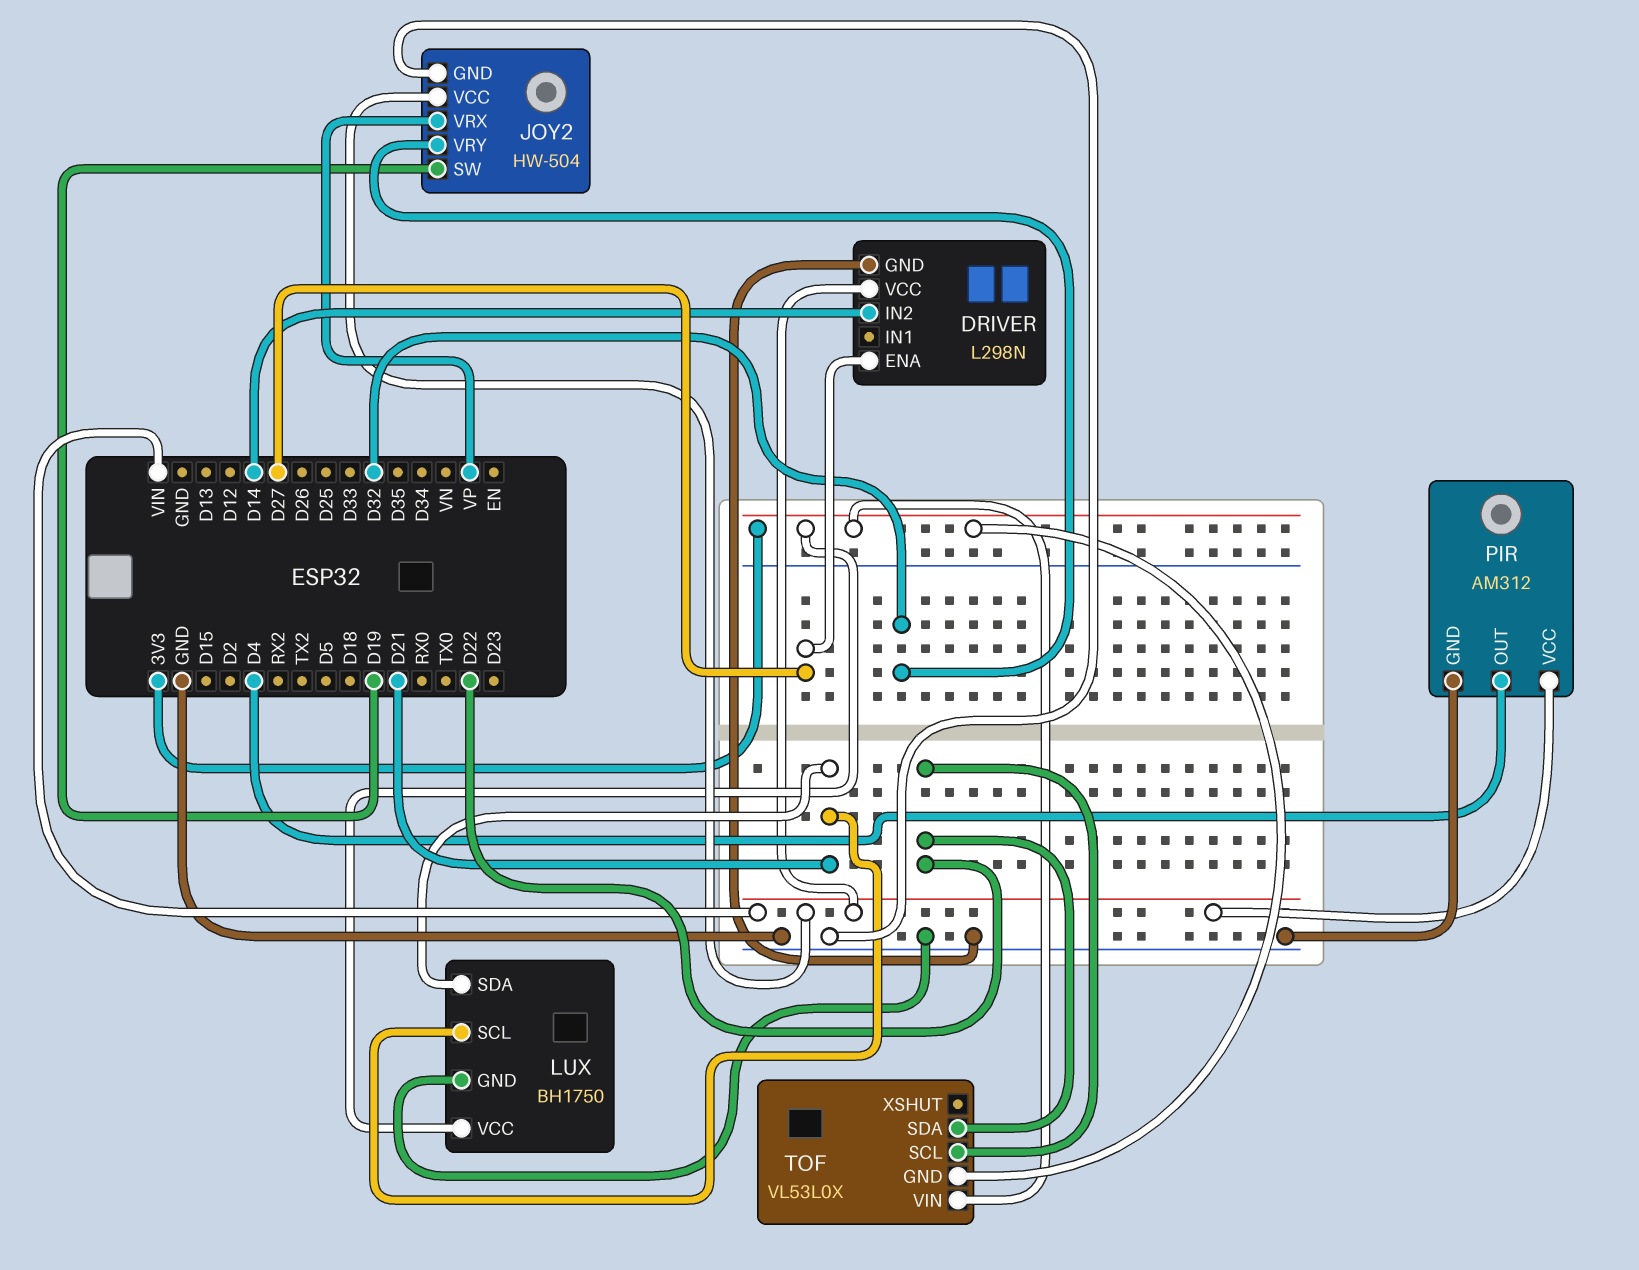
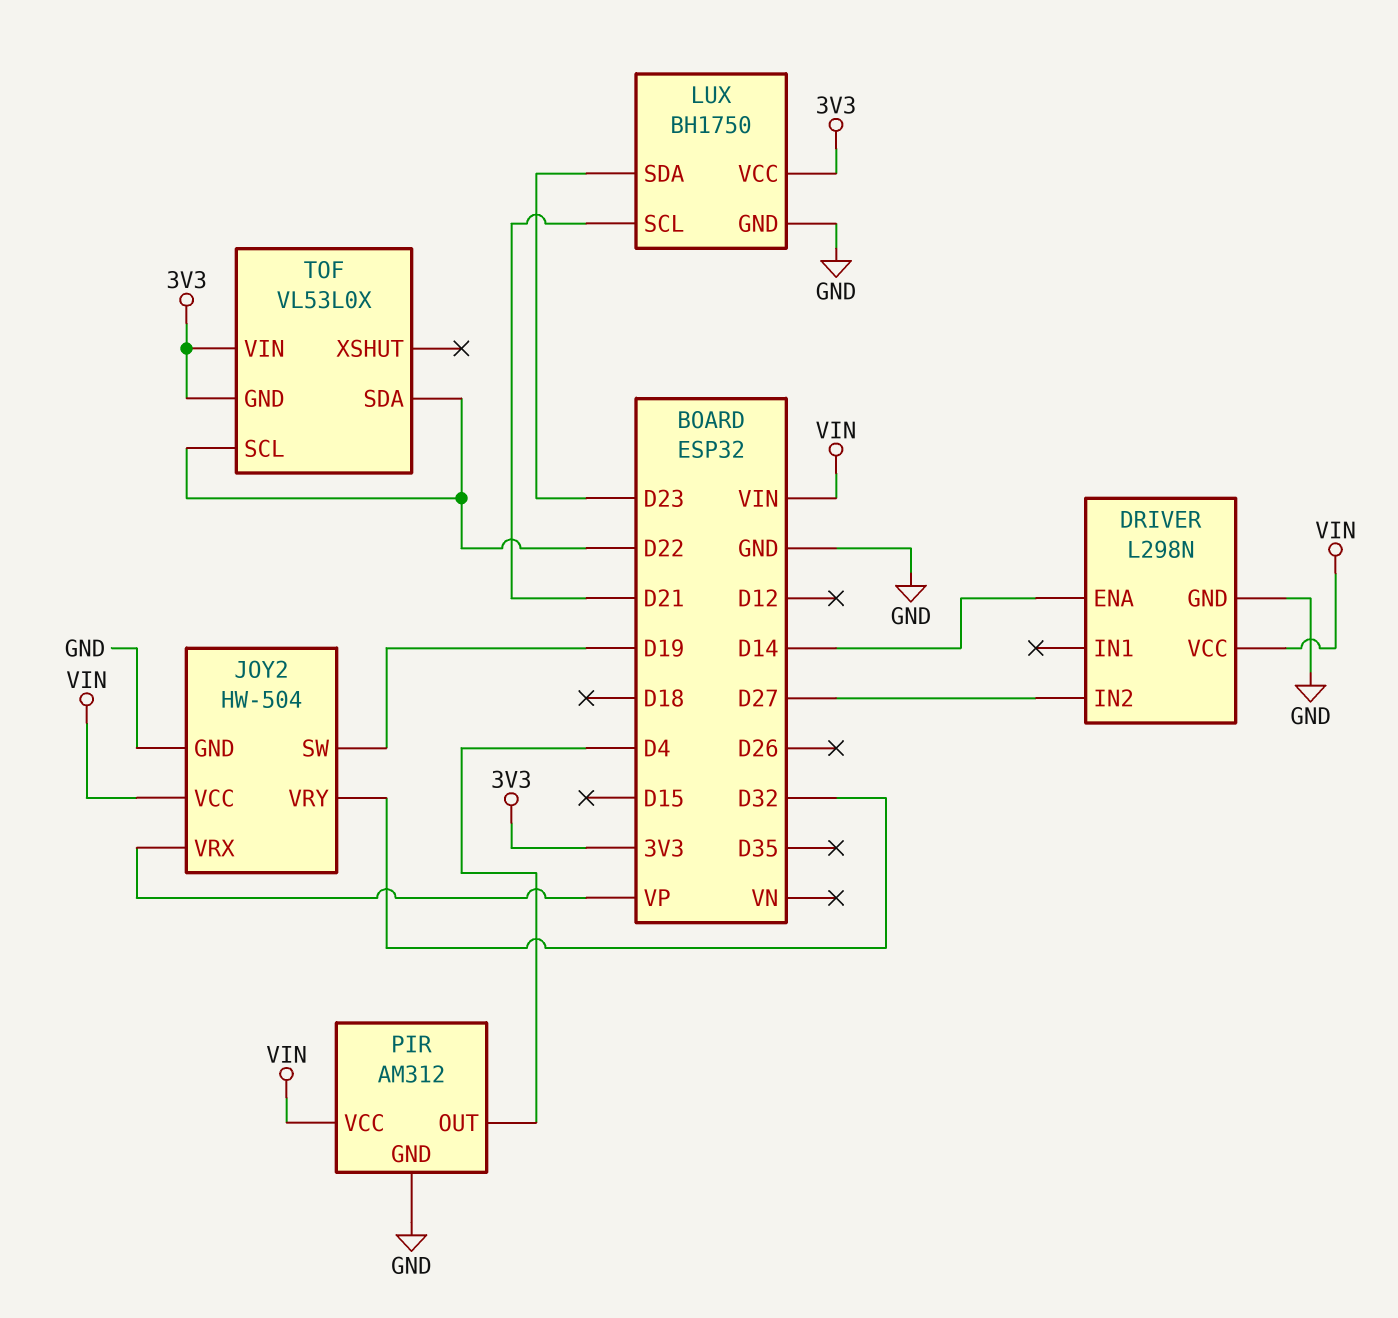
DRIVER pin ENA: D27 -> D14
DRIVER pin IN2: D14 -> D27
LUX pin SDA: D21 -> D23

